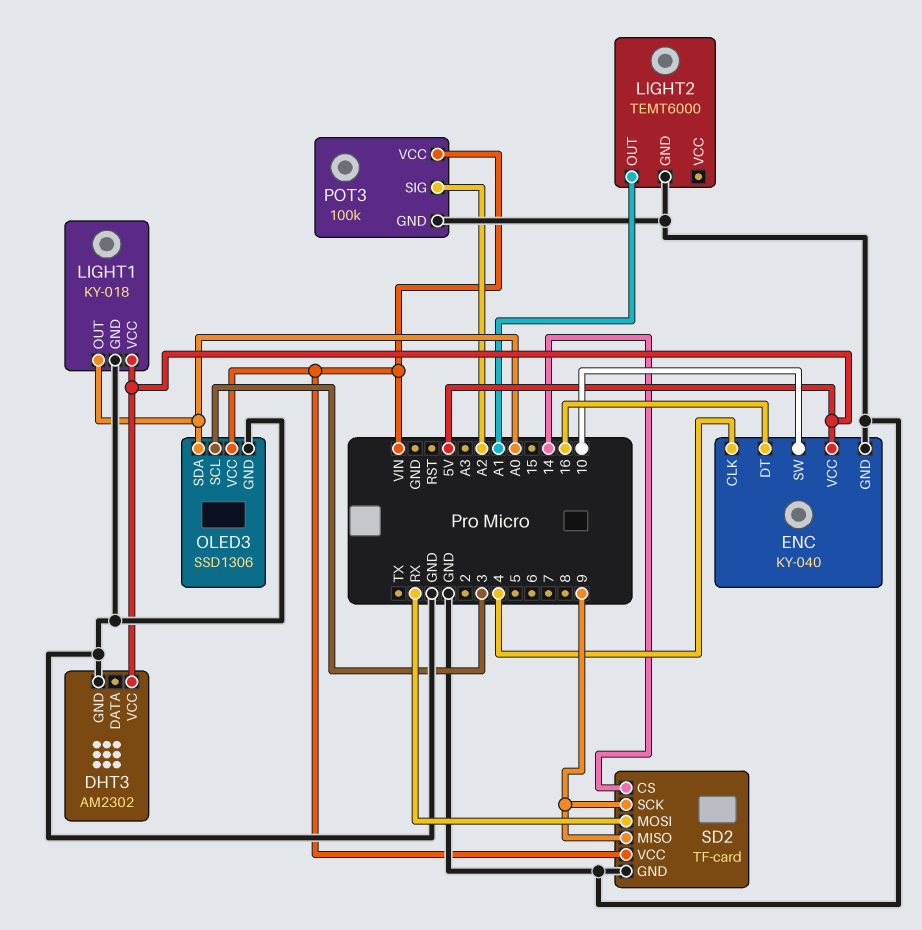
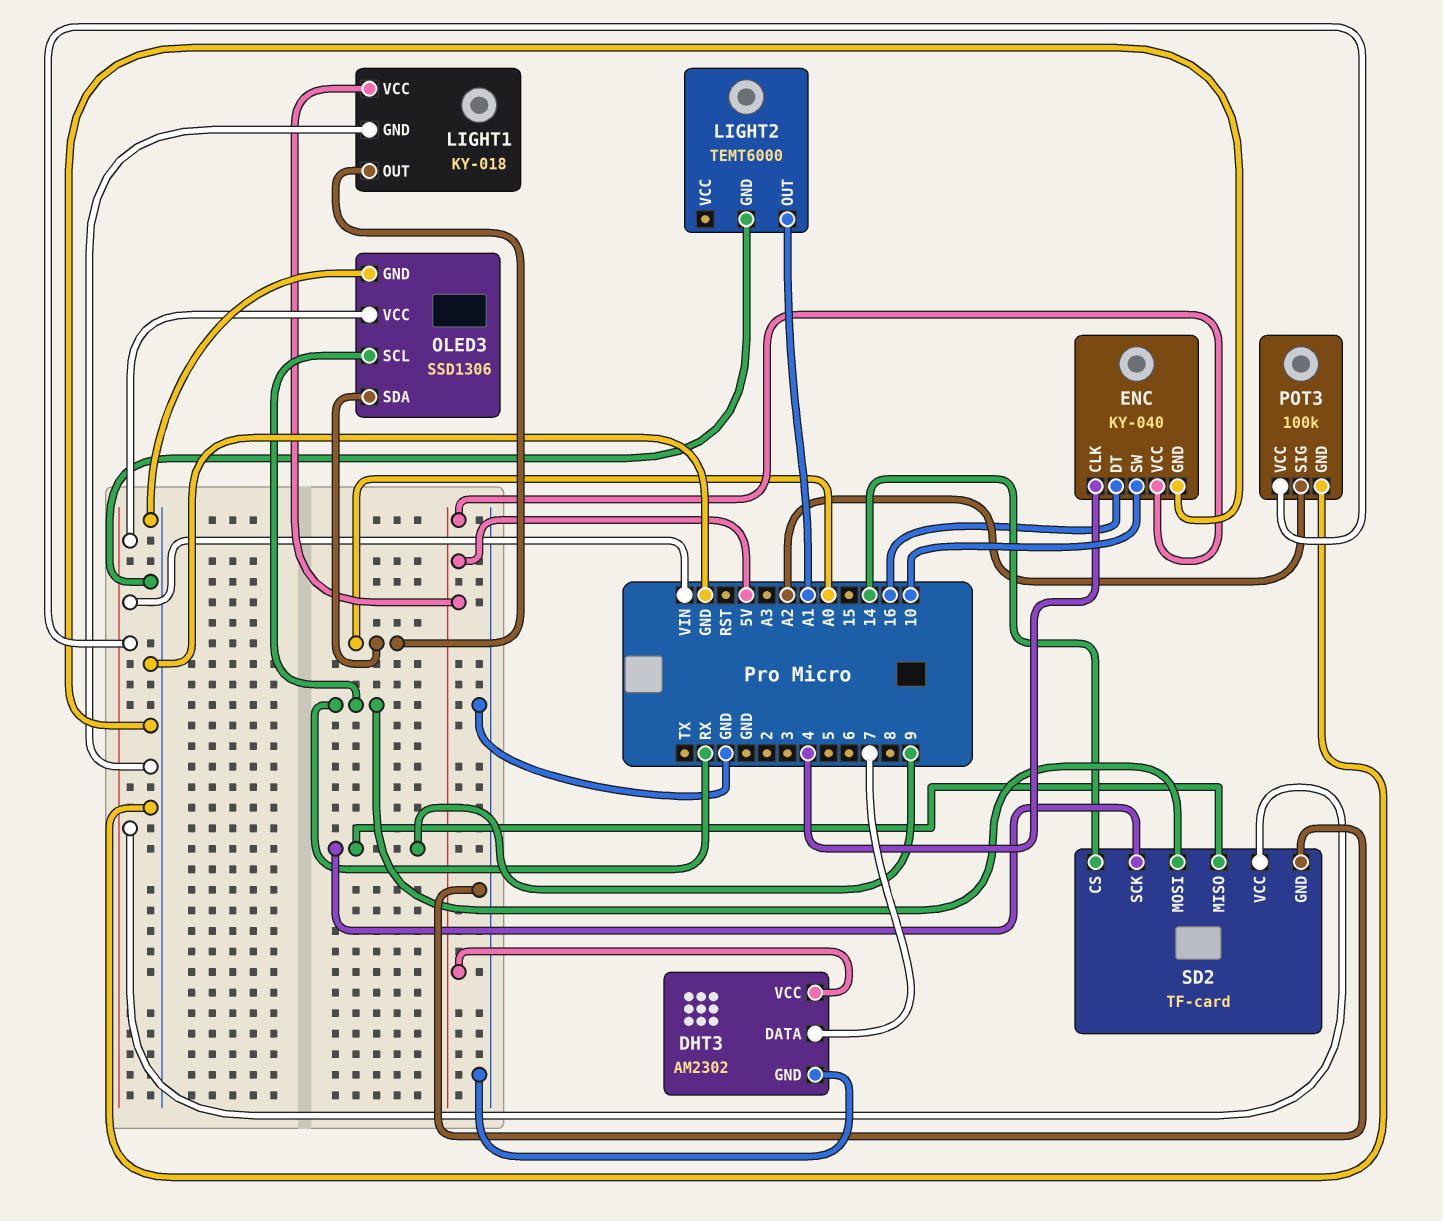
DHT3 pin DATA: none -> 7
OLED3 pin SCL: 3 -> RX

